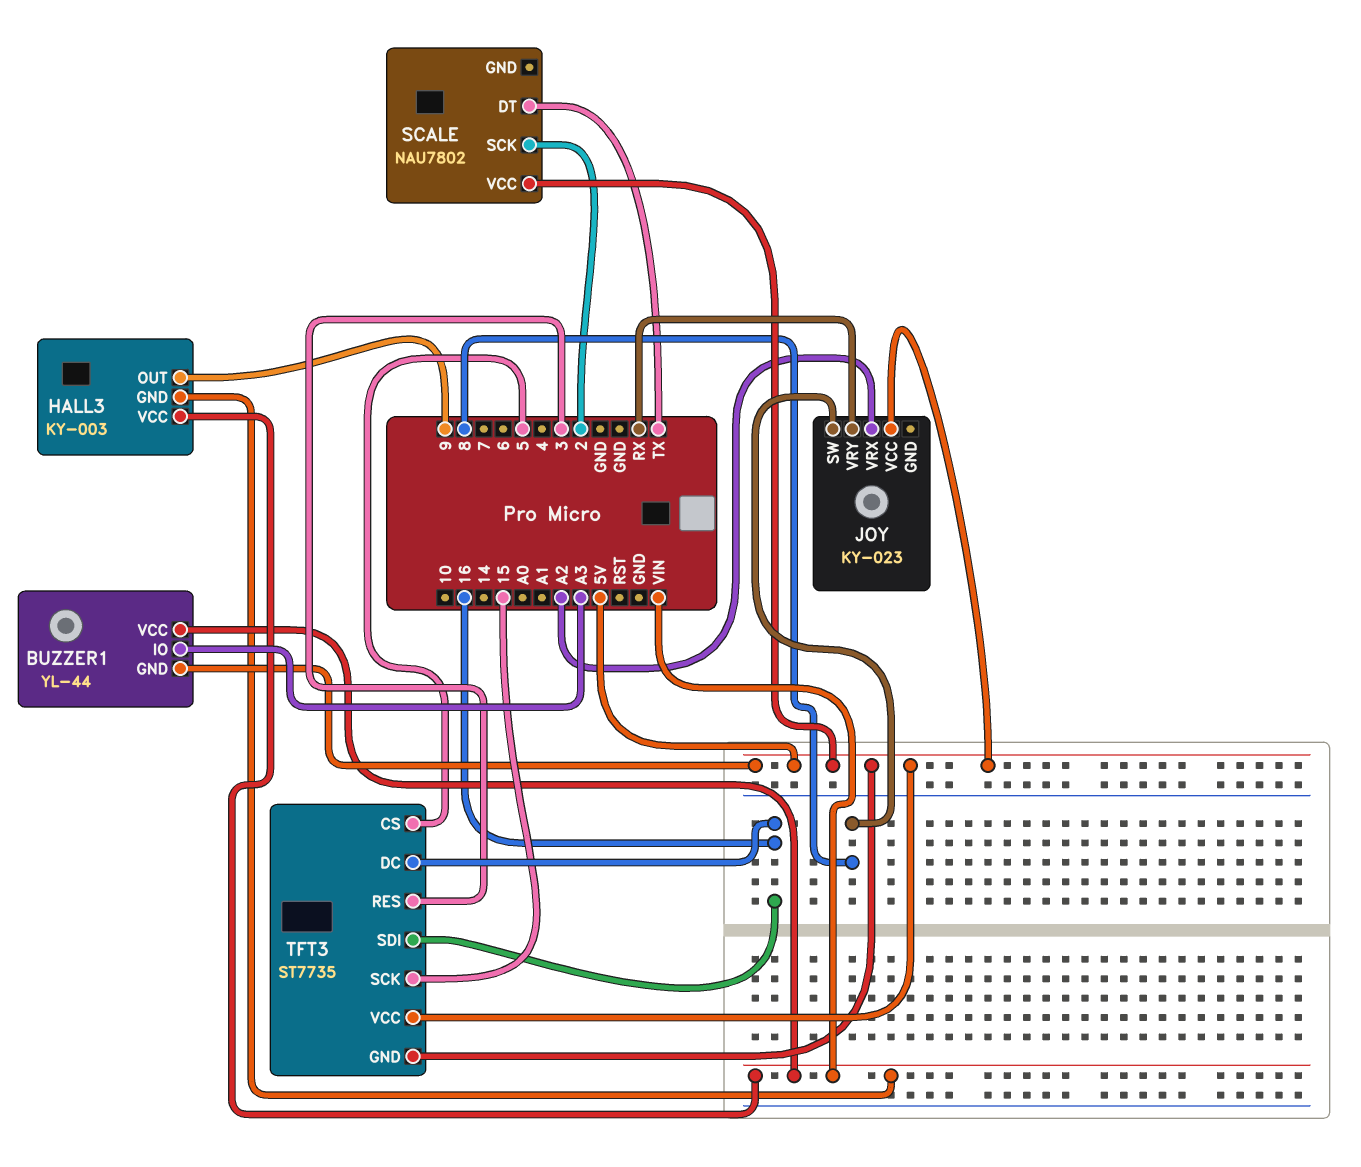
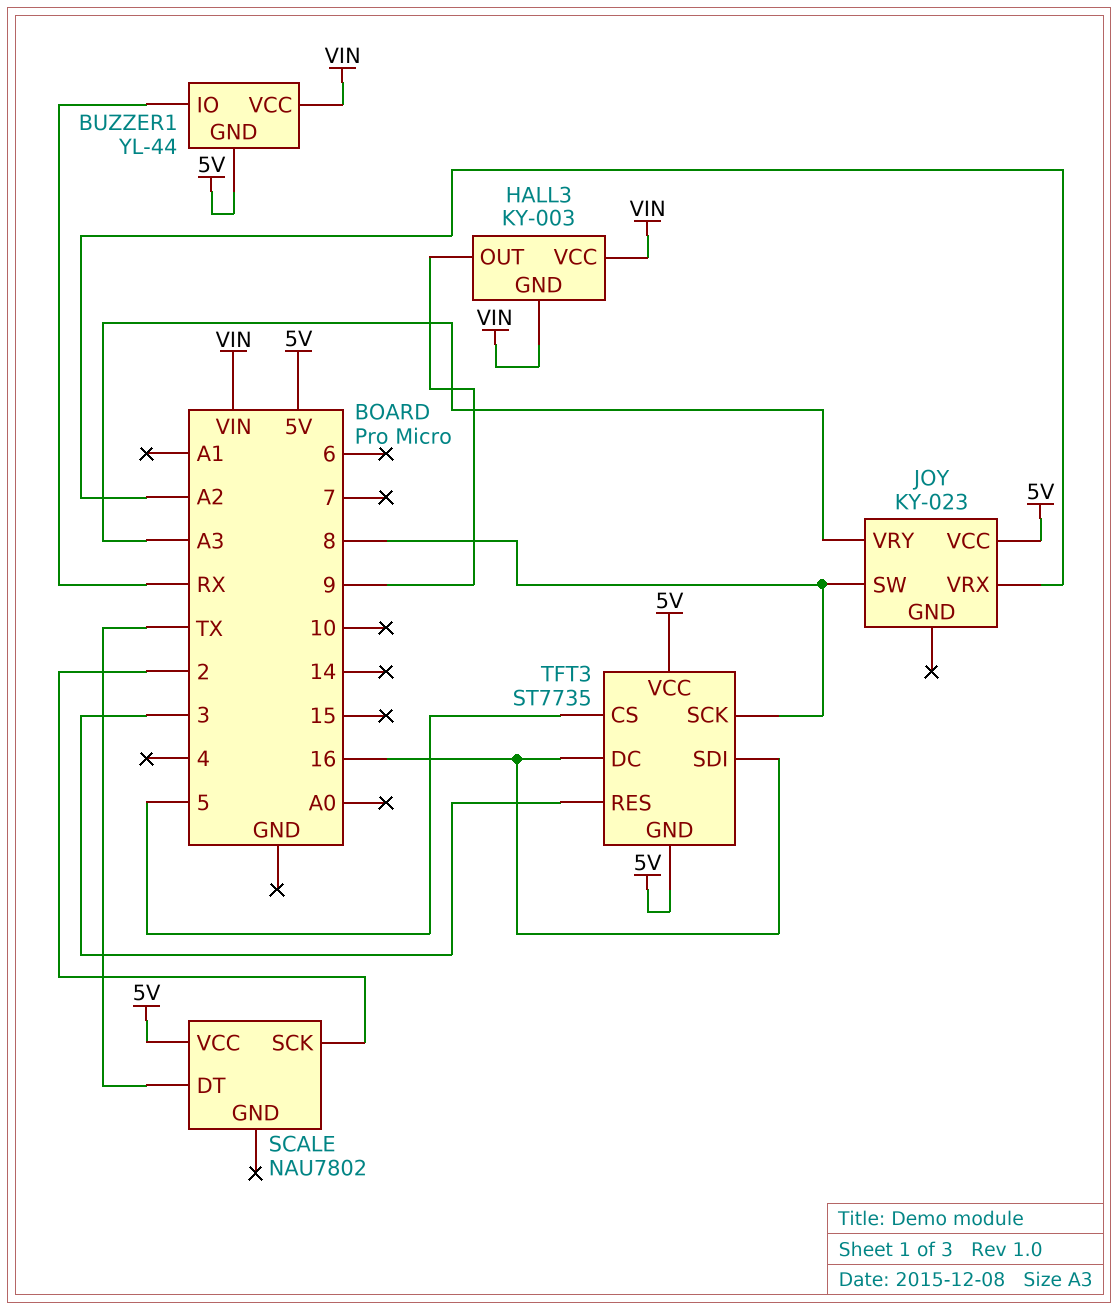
BUZZER1 pin IO: A3 -> RX
JOY pin VRY: RX -> A3
TFT3 pin SCK: 15 -> 8

